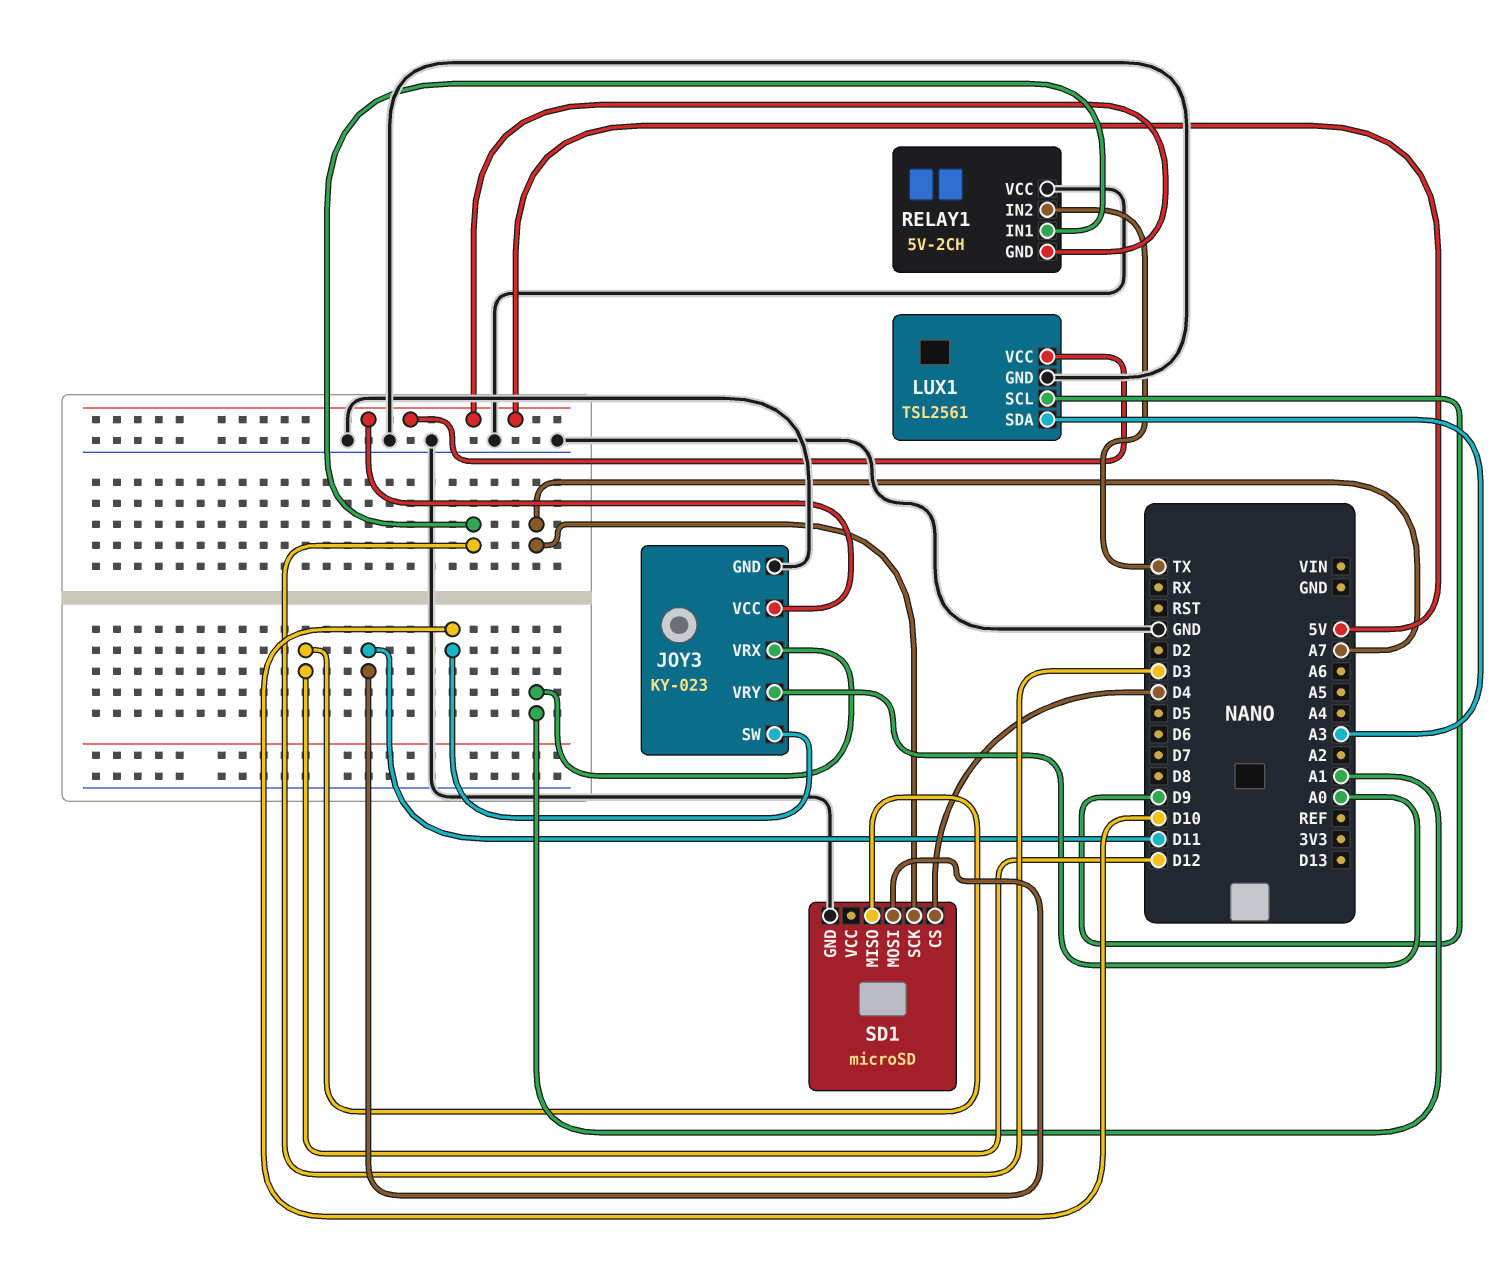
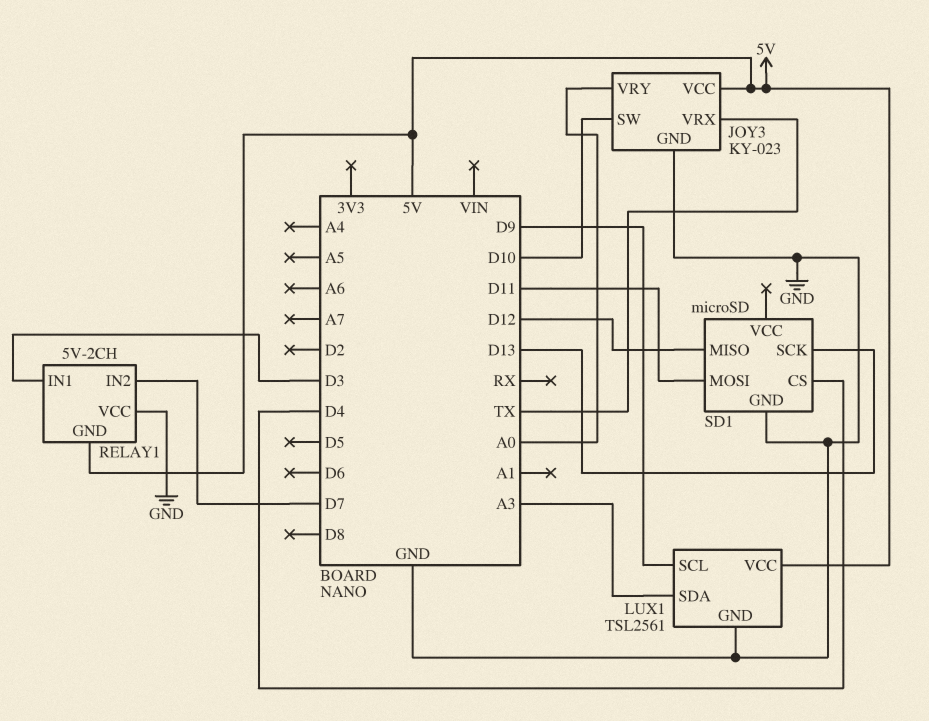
JOY3 pin VRX: A1 -> TX
RELAY1 pin IN2: TX -> D7
SD1 pin SCK: A7 -> D13

